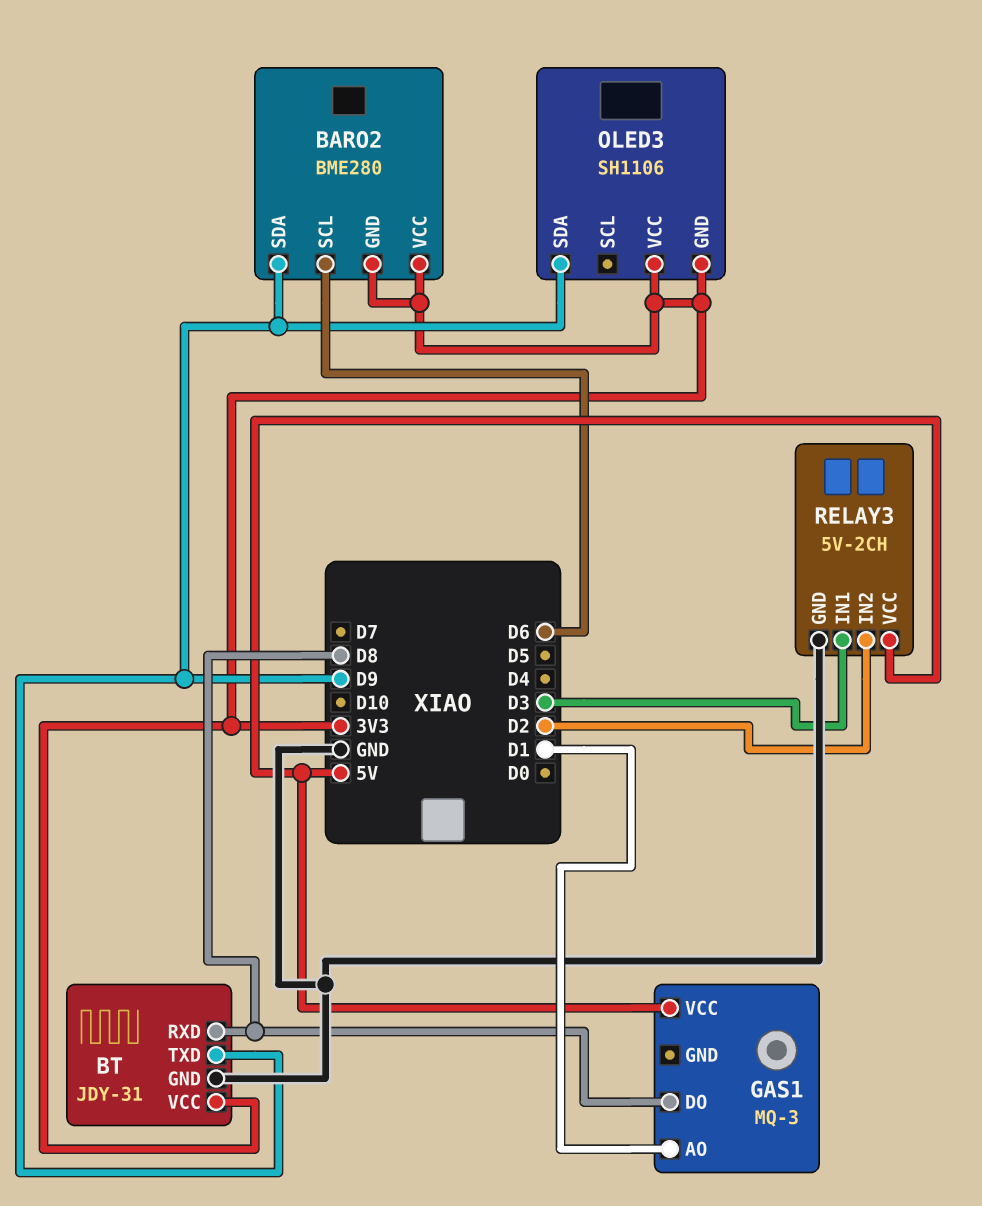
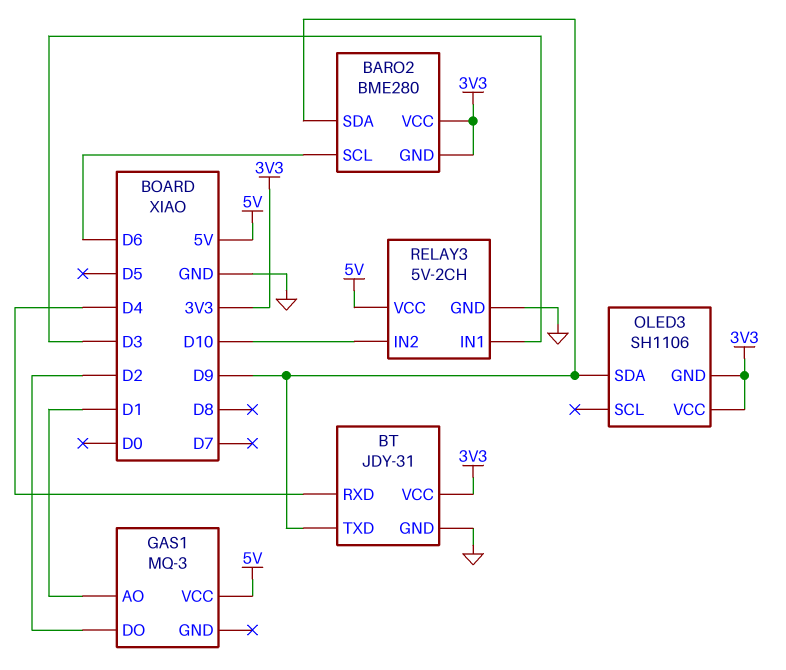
BT pin RXD: D8 -> D4
GAS1 pin DO: D8 -> D2
RELAY3 pin IN2: D2 -> D10

